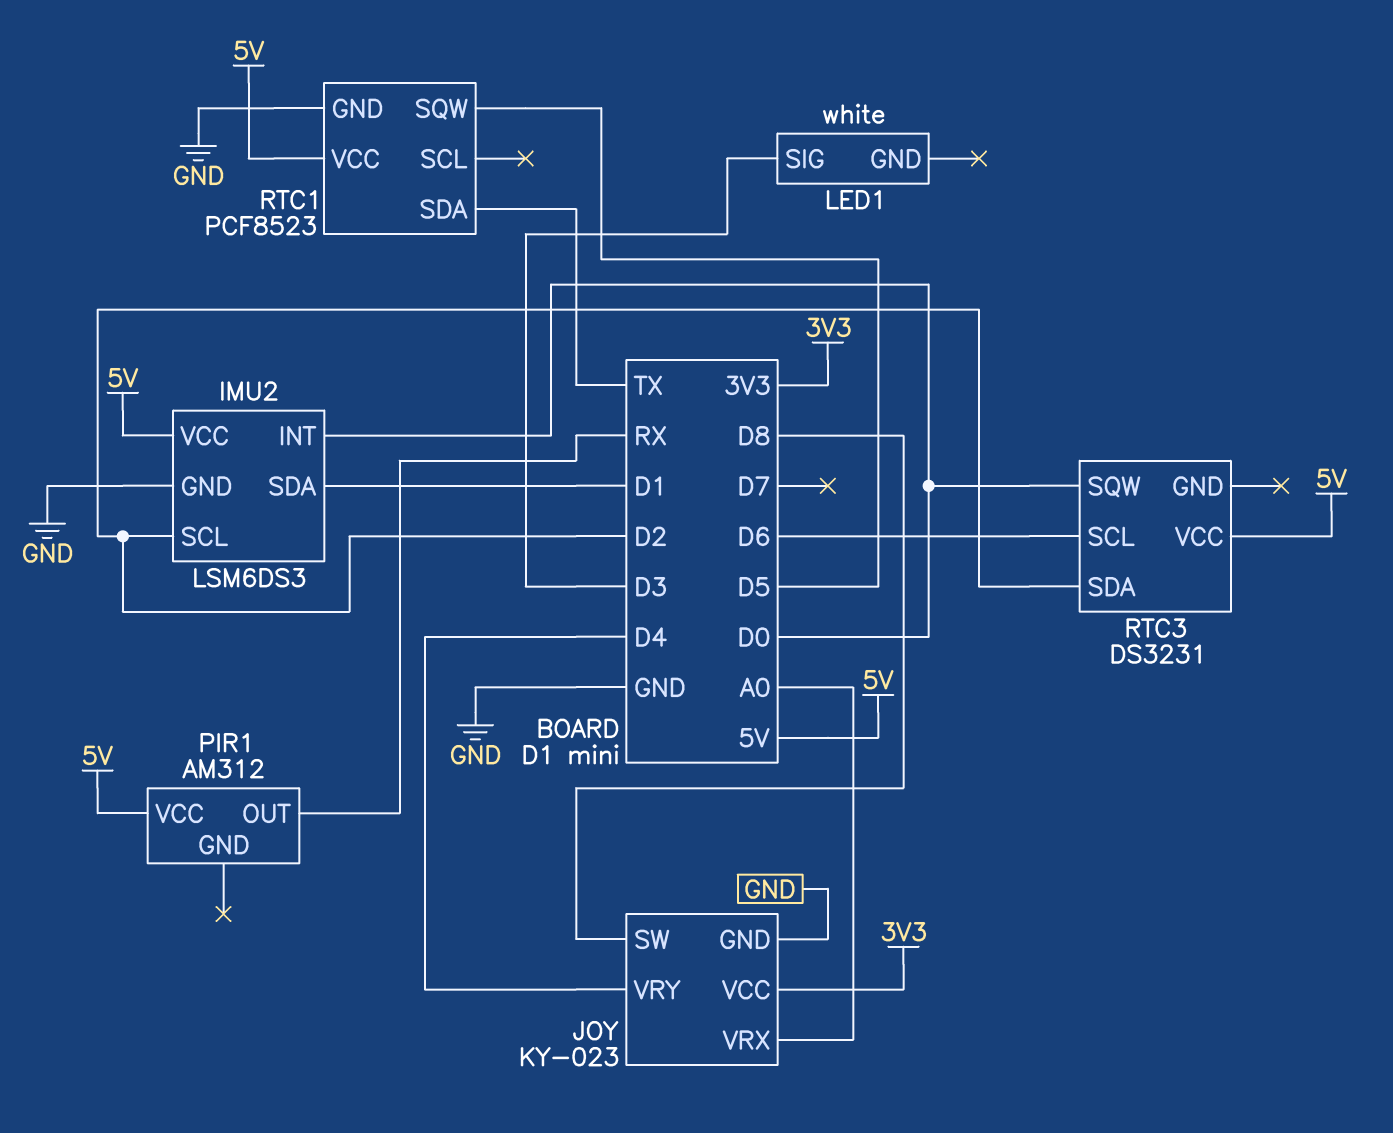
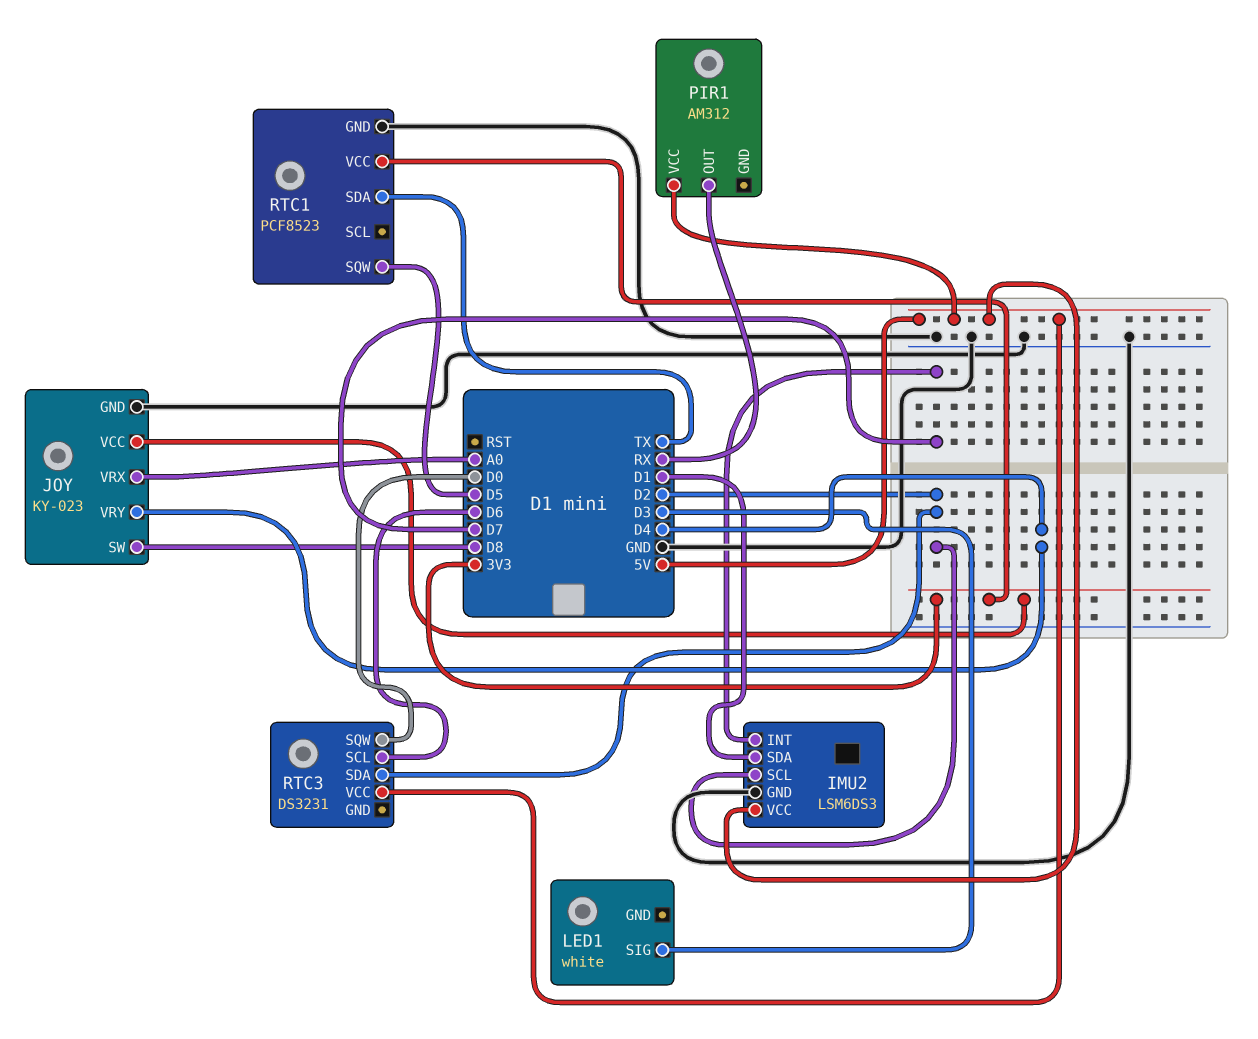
IMU2 pin INT: D0 -> D7
RTC1 pin VCC: 5V -> 3V3

